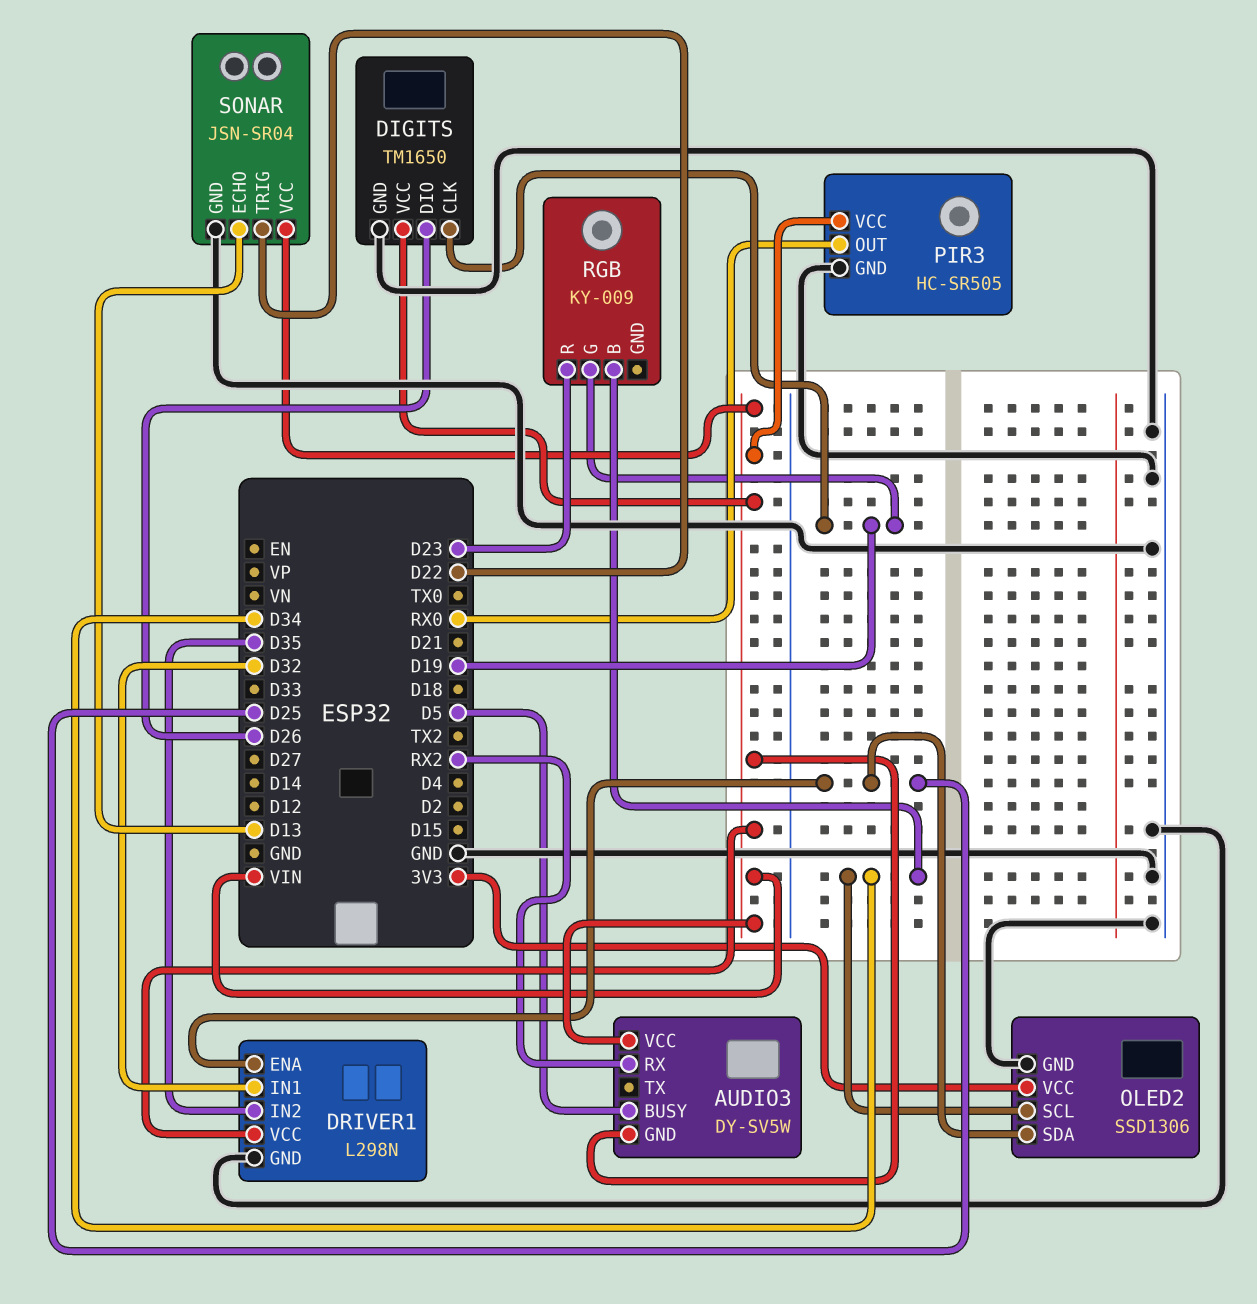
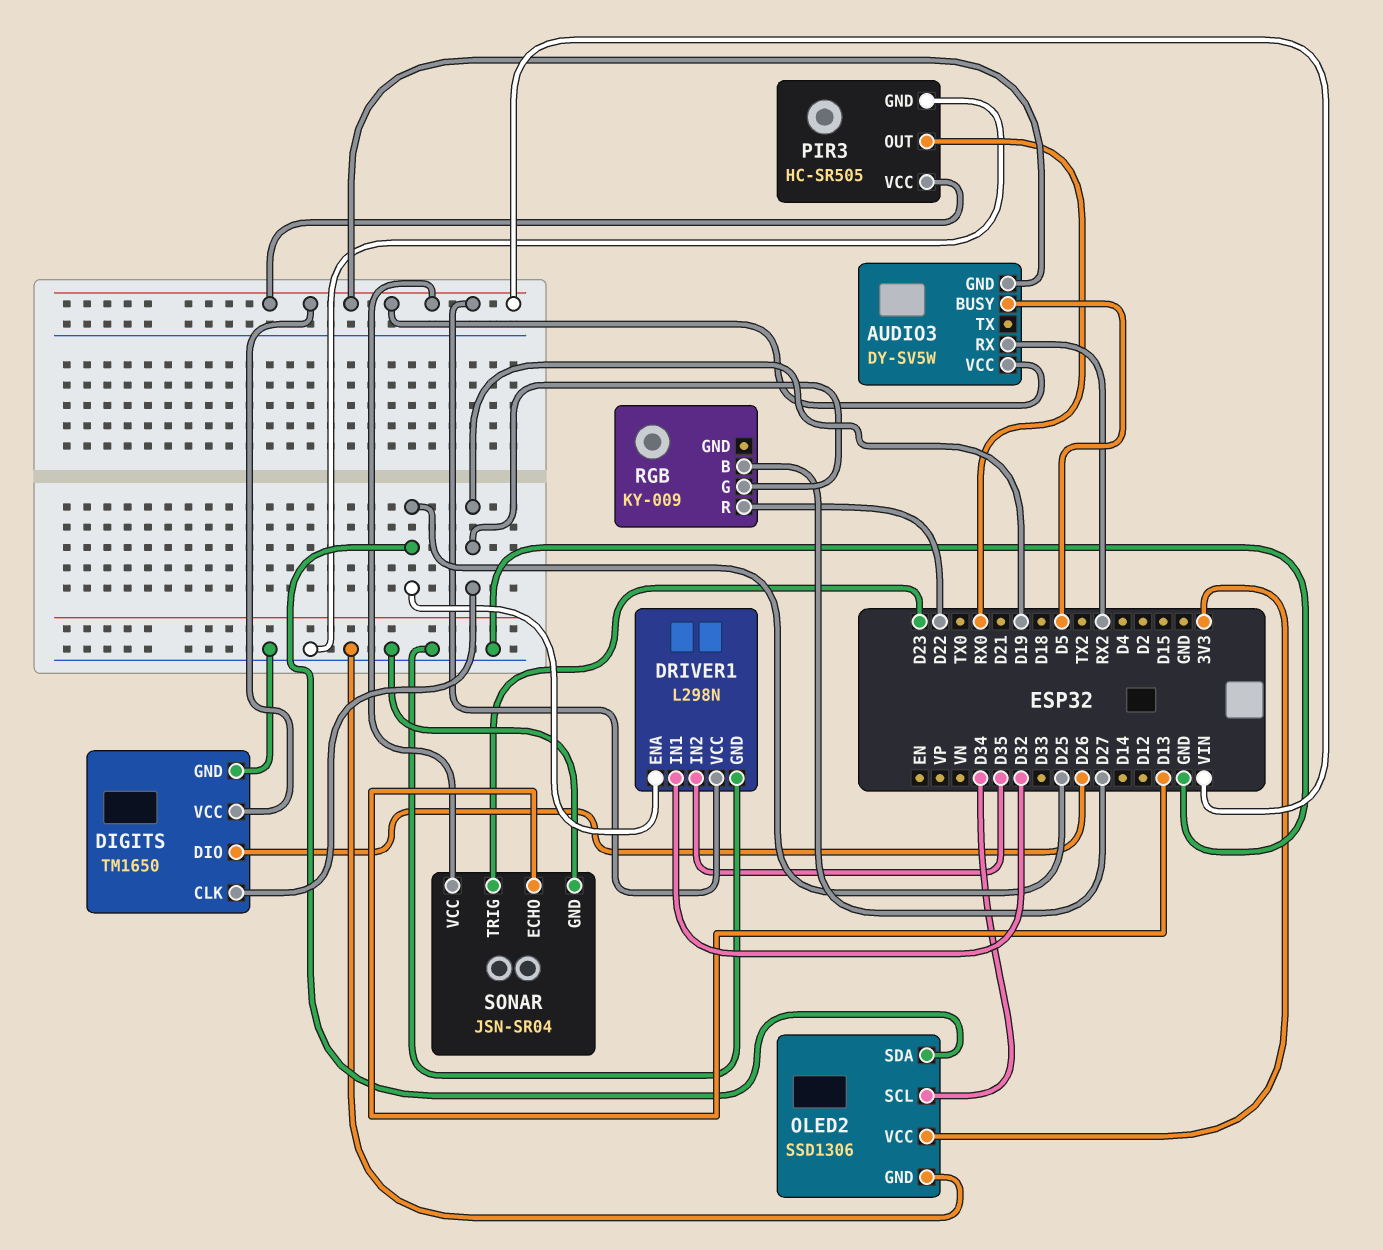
RGB pin B: D34 -> D27
RGB pin R: D23 -> D22
SONAR pin TRIG: D22 -> D23

